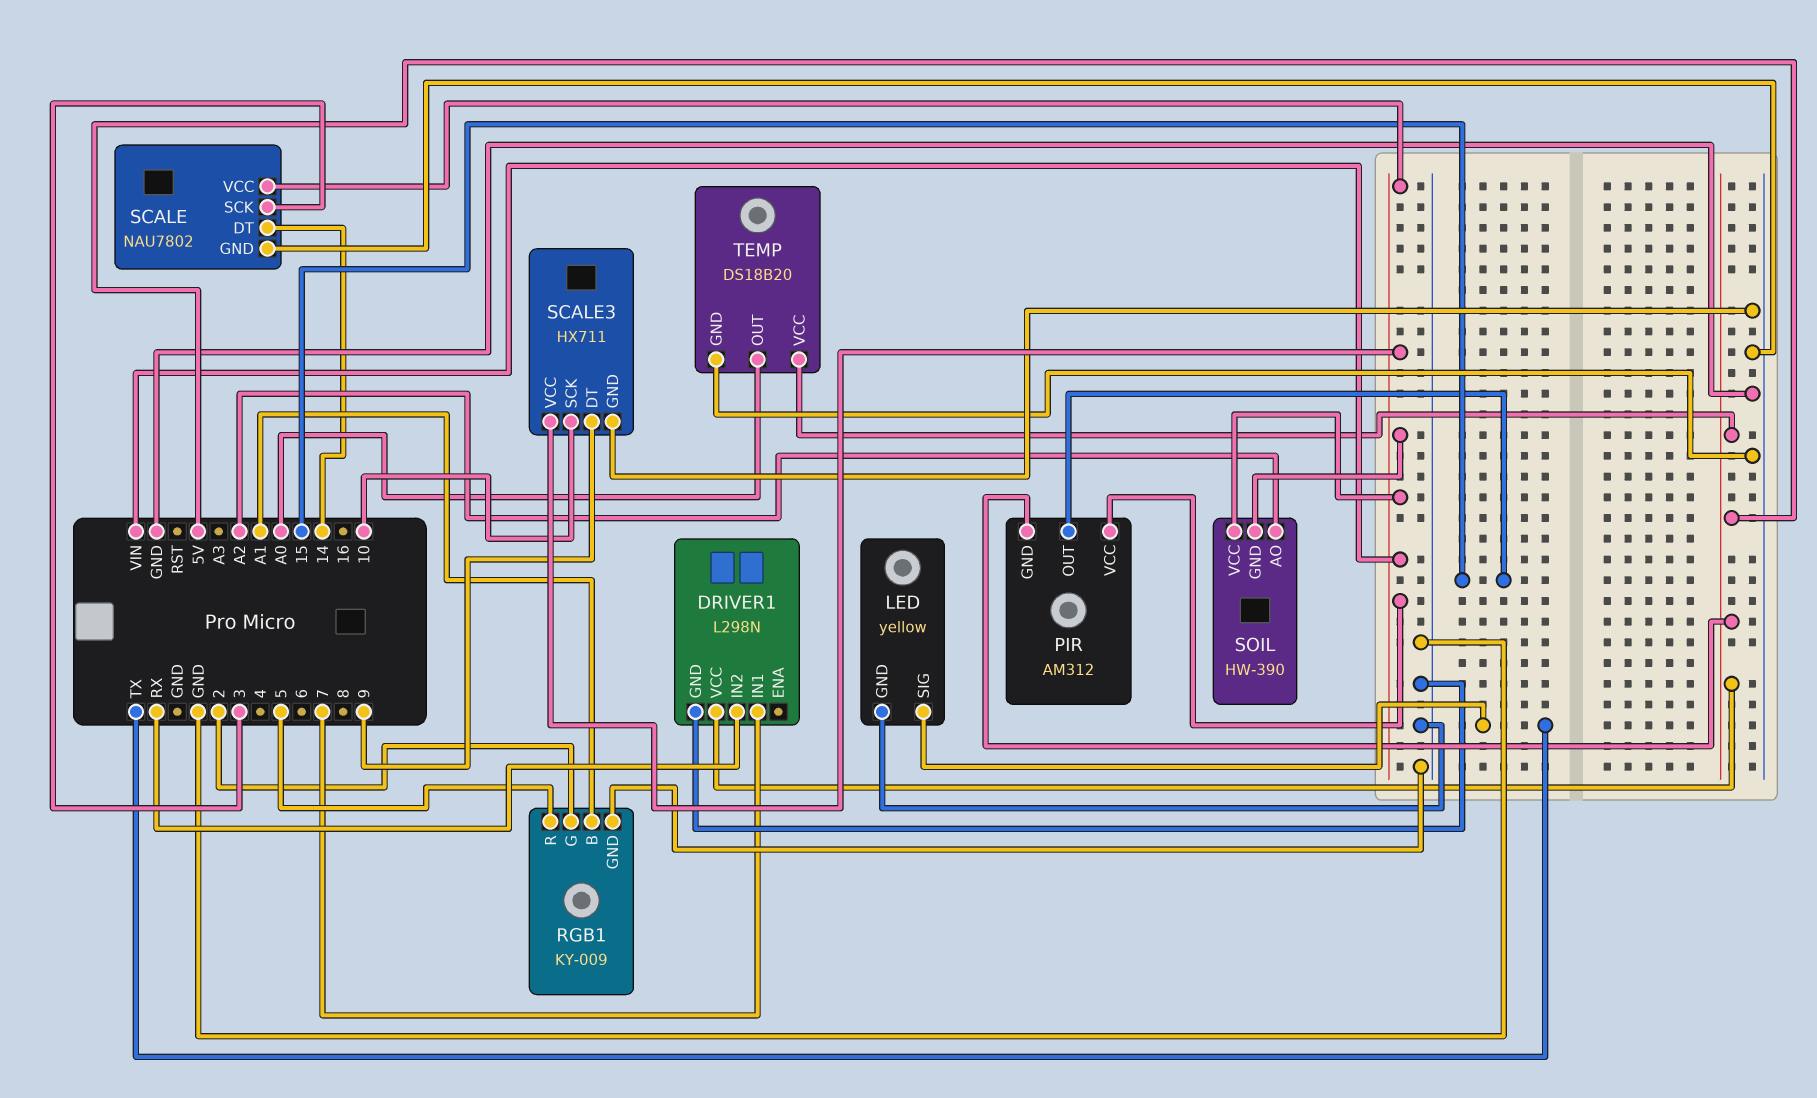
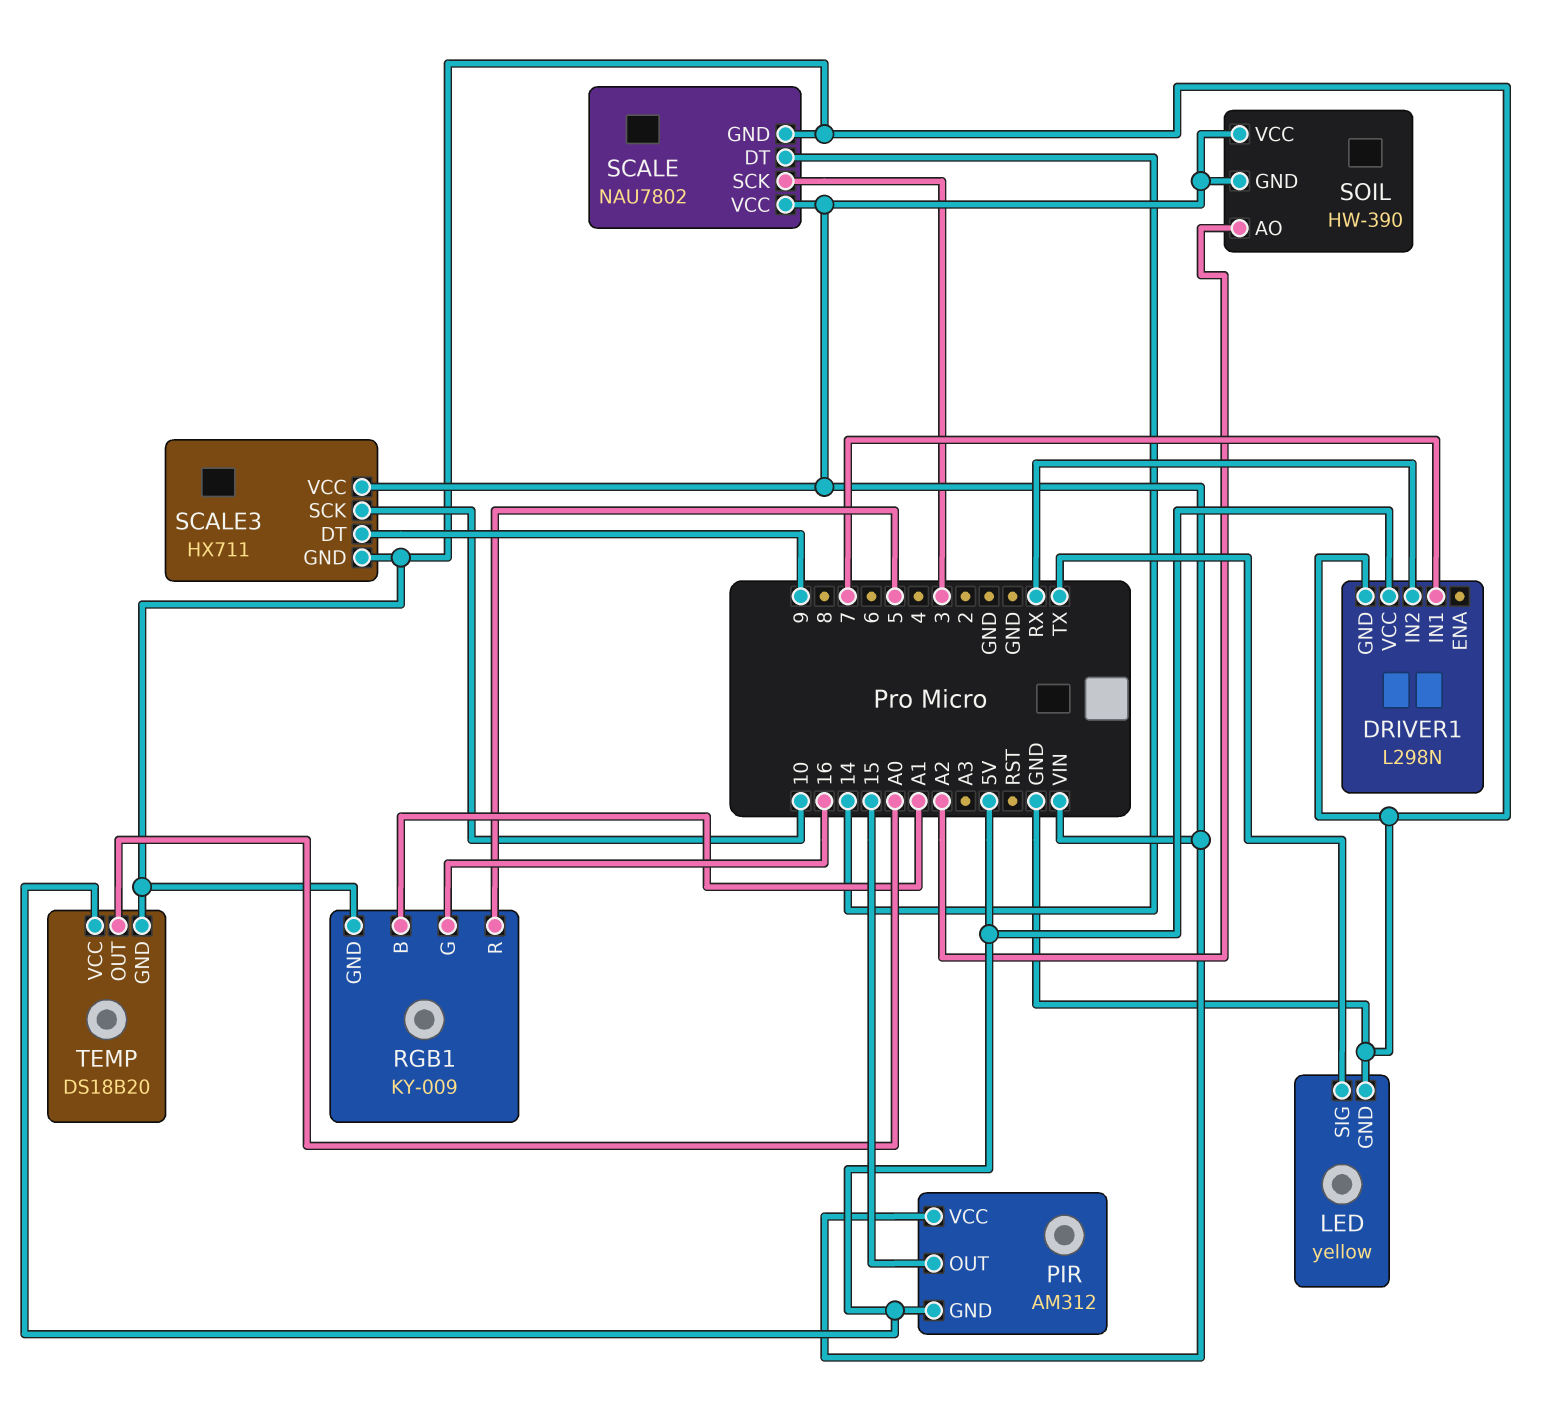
RGB1 pin G: 2 -> 16

